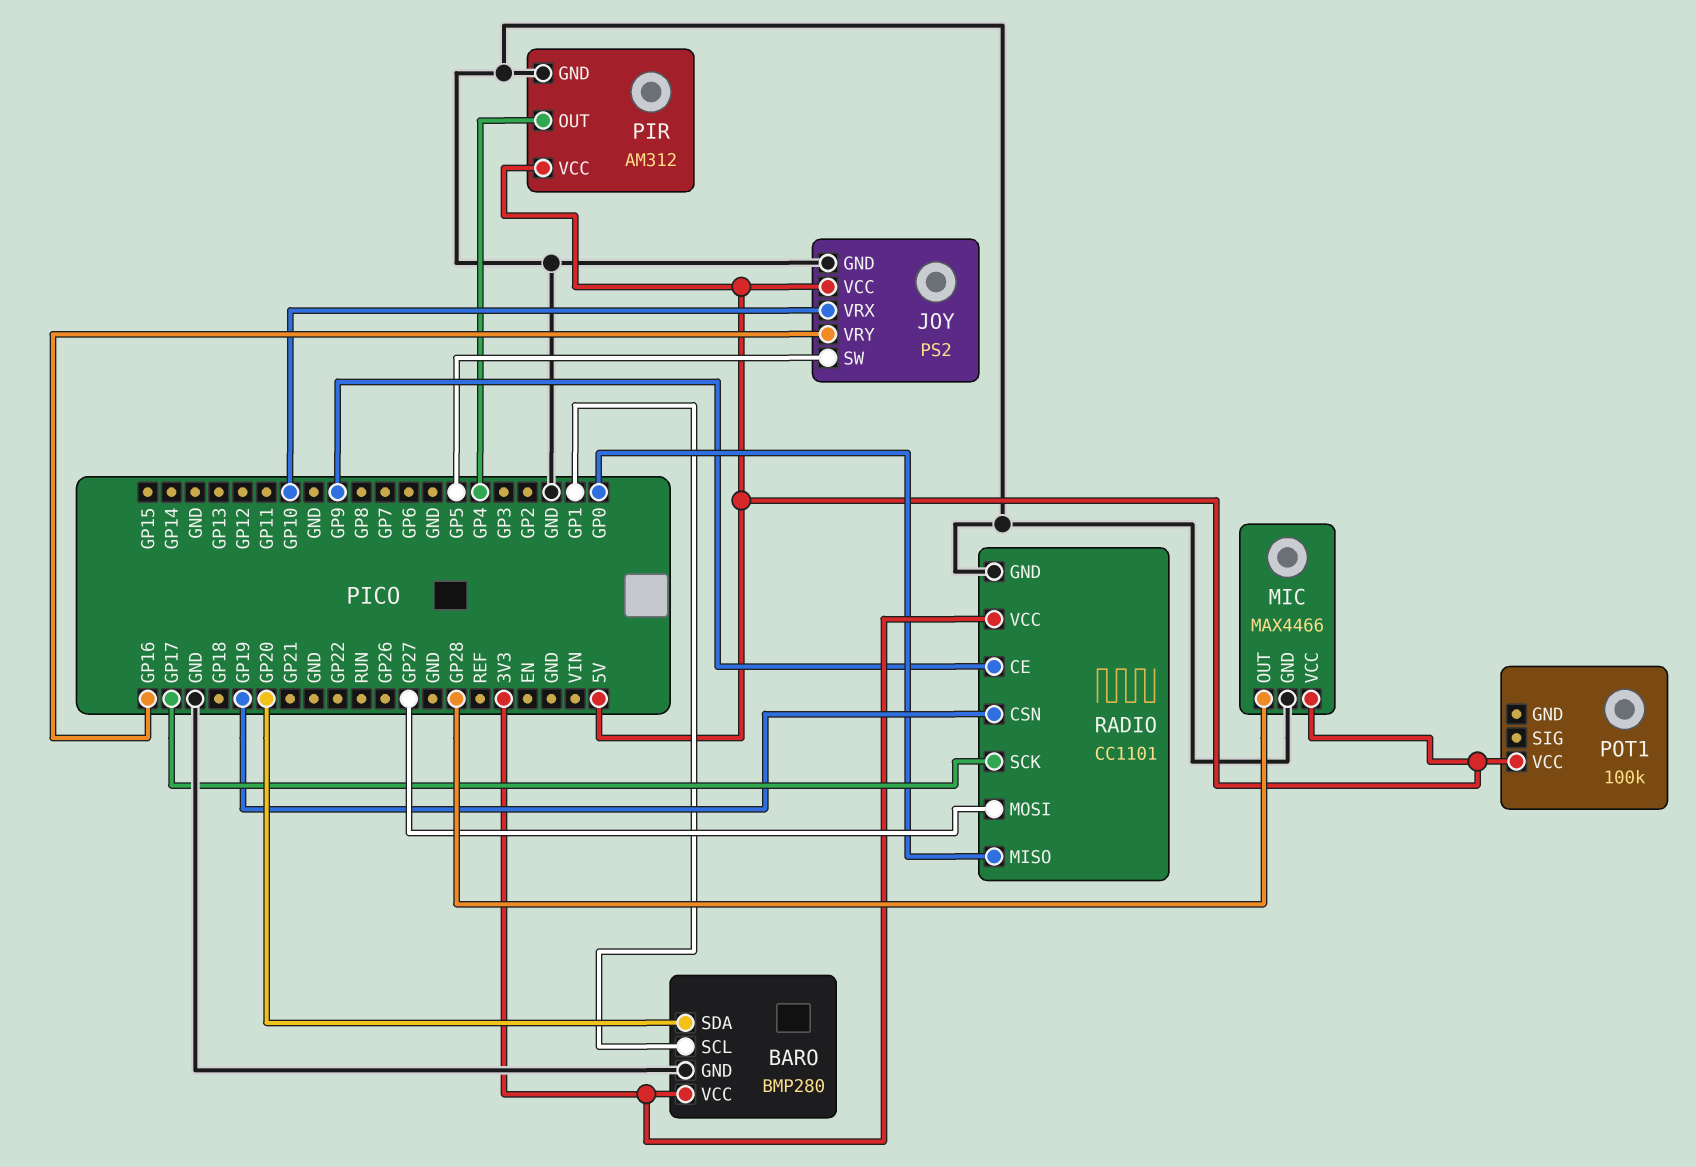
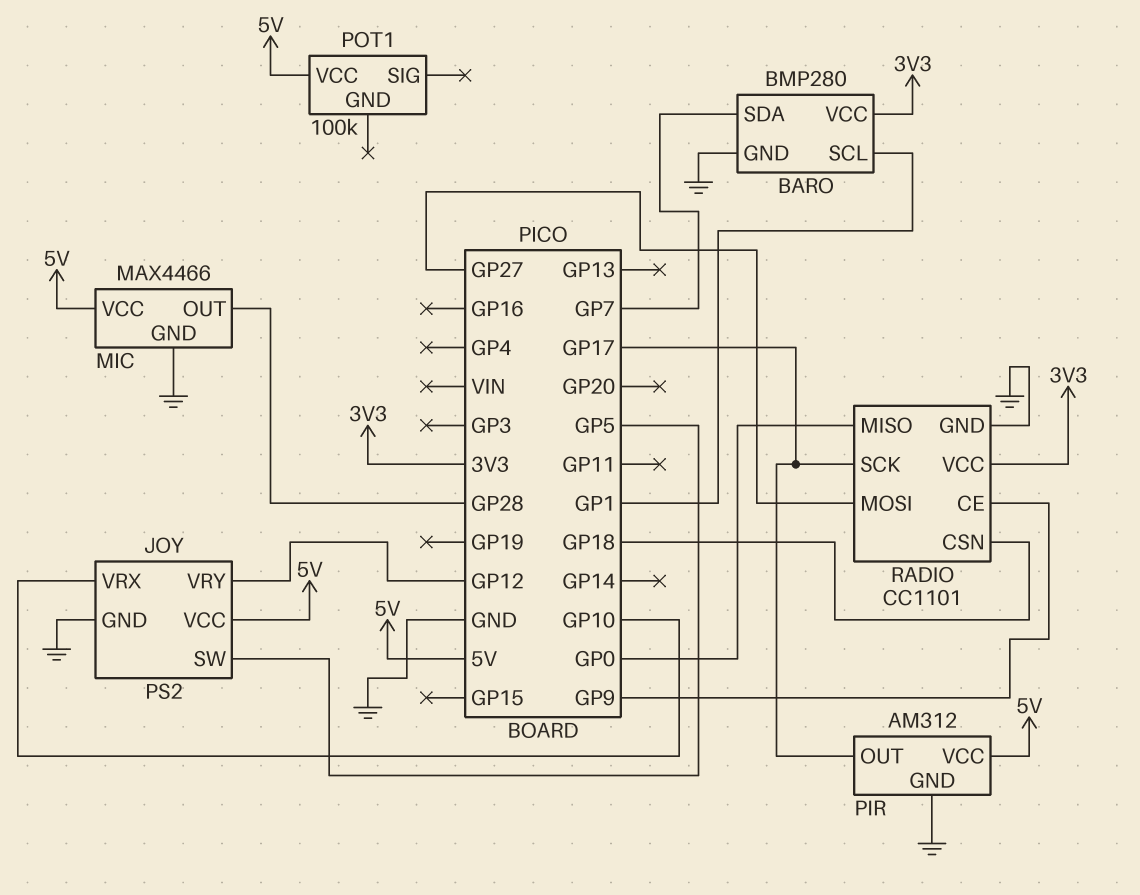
BARO pin SDA: GP20 -> GP7
JOY pin VRY: GP16 -> GP12
PIR pin OUT: GP4 -> GP17
RADIO pin CSN: GP19 -> GP18

